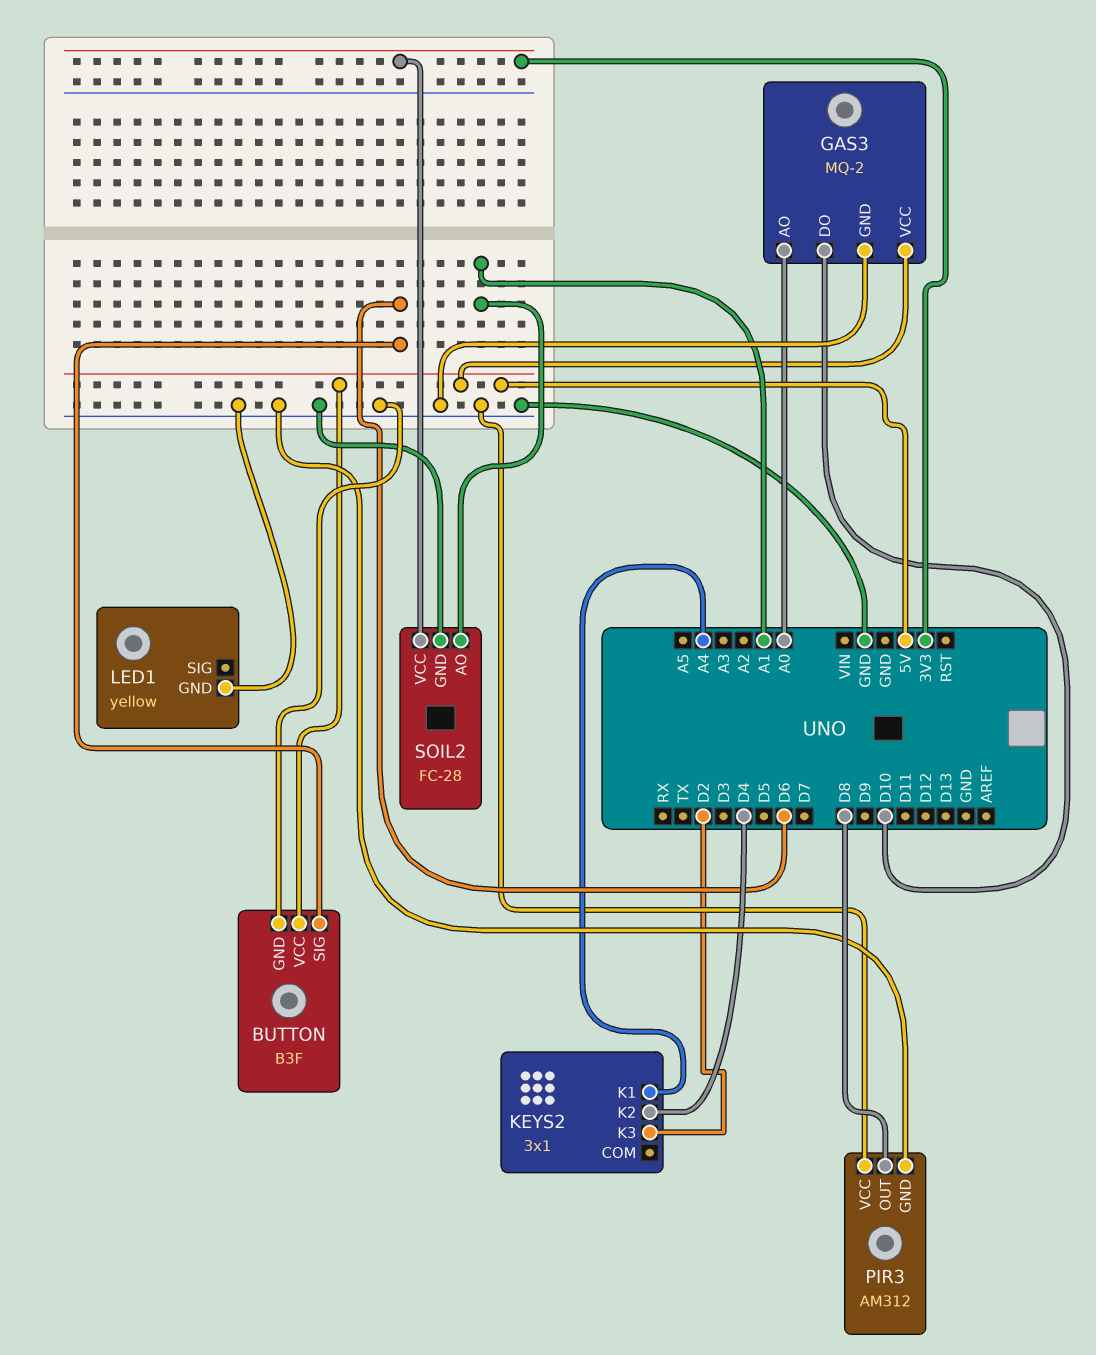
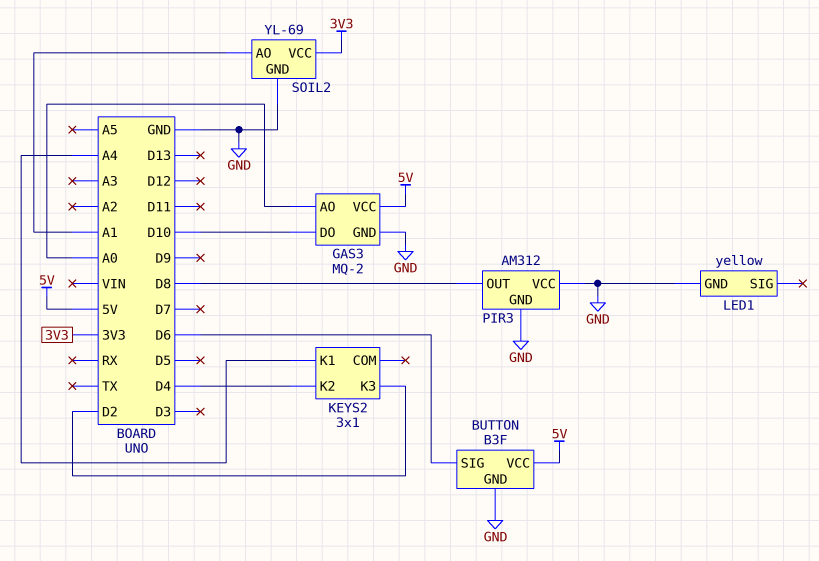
SOIL2: FC-28 -> YL-69

